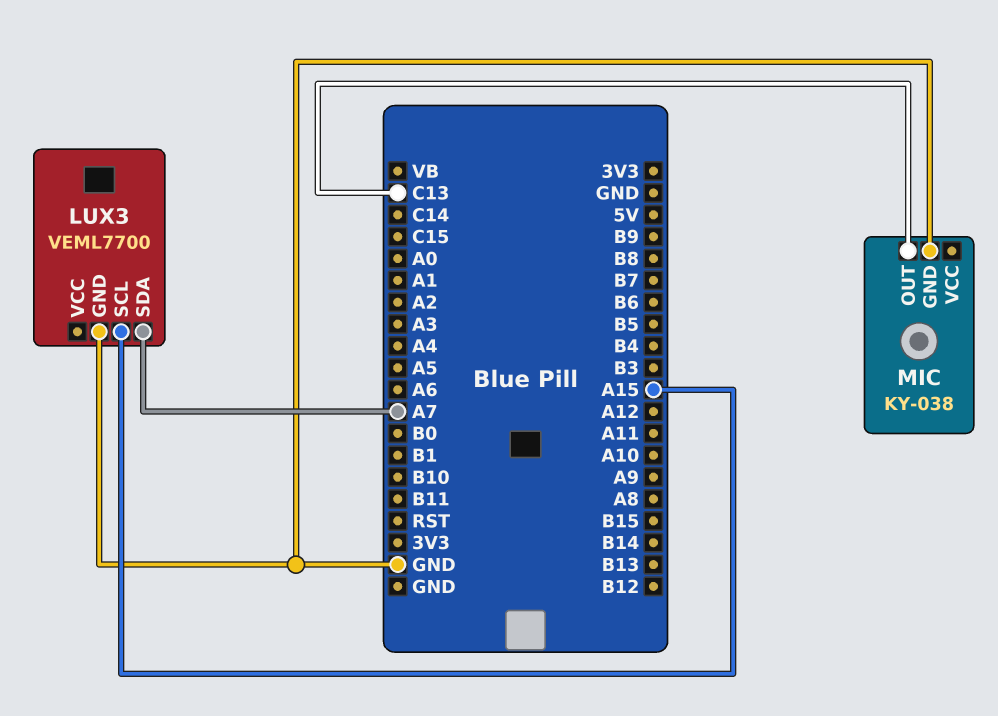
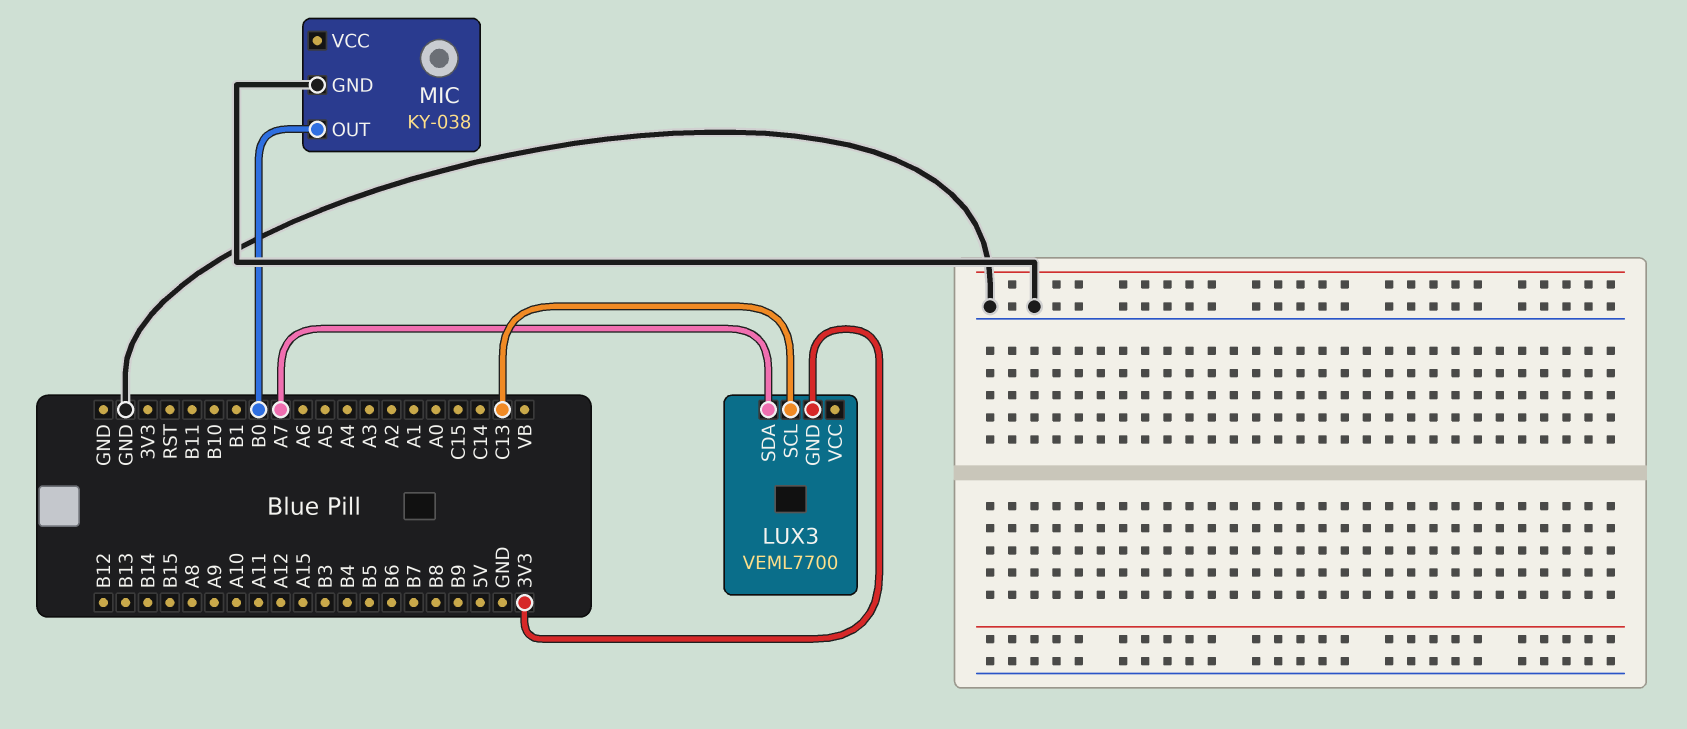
LUX3 pin GND: GND -> 3V3
LUX3 pin SCL: A15 -> C13
MIC pin OUT: C13 -> B0

